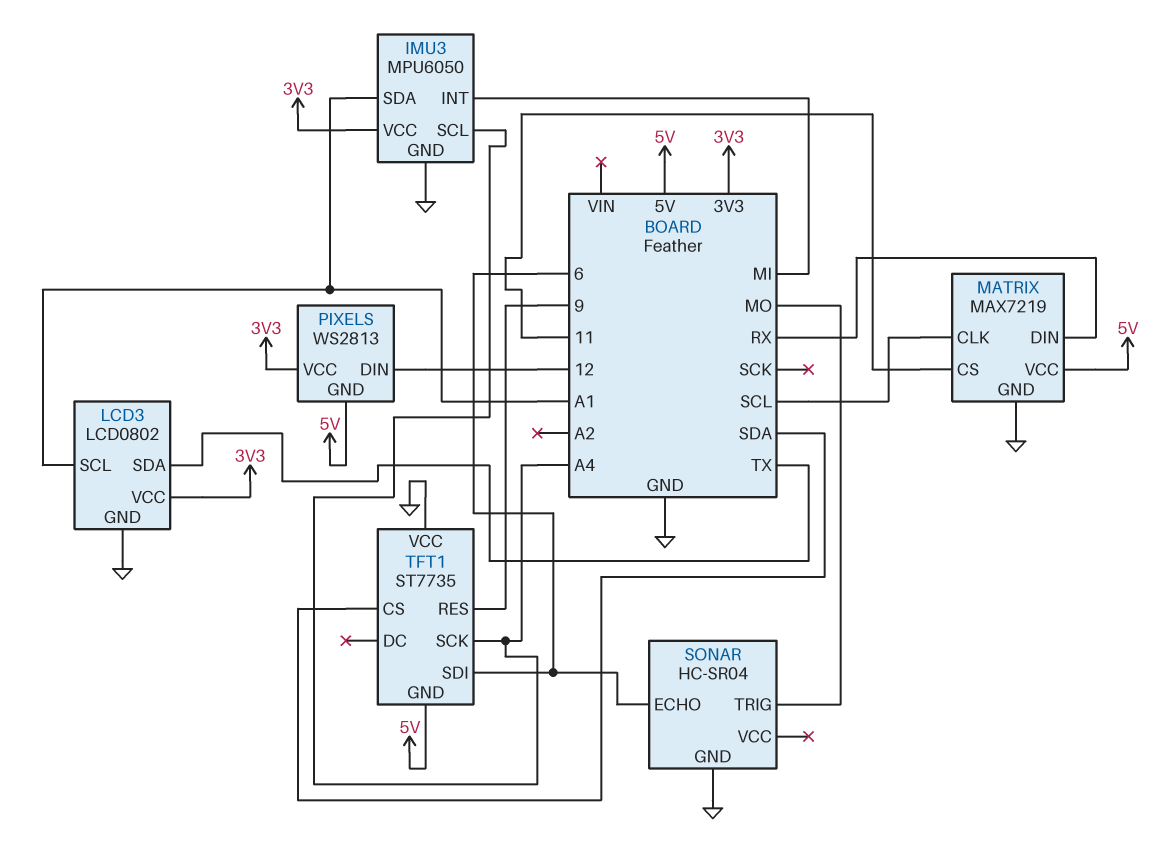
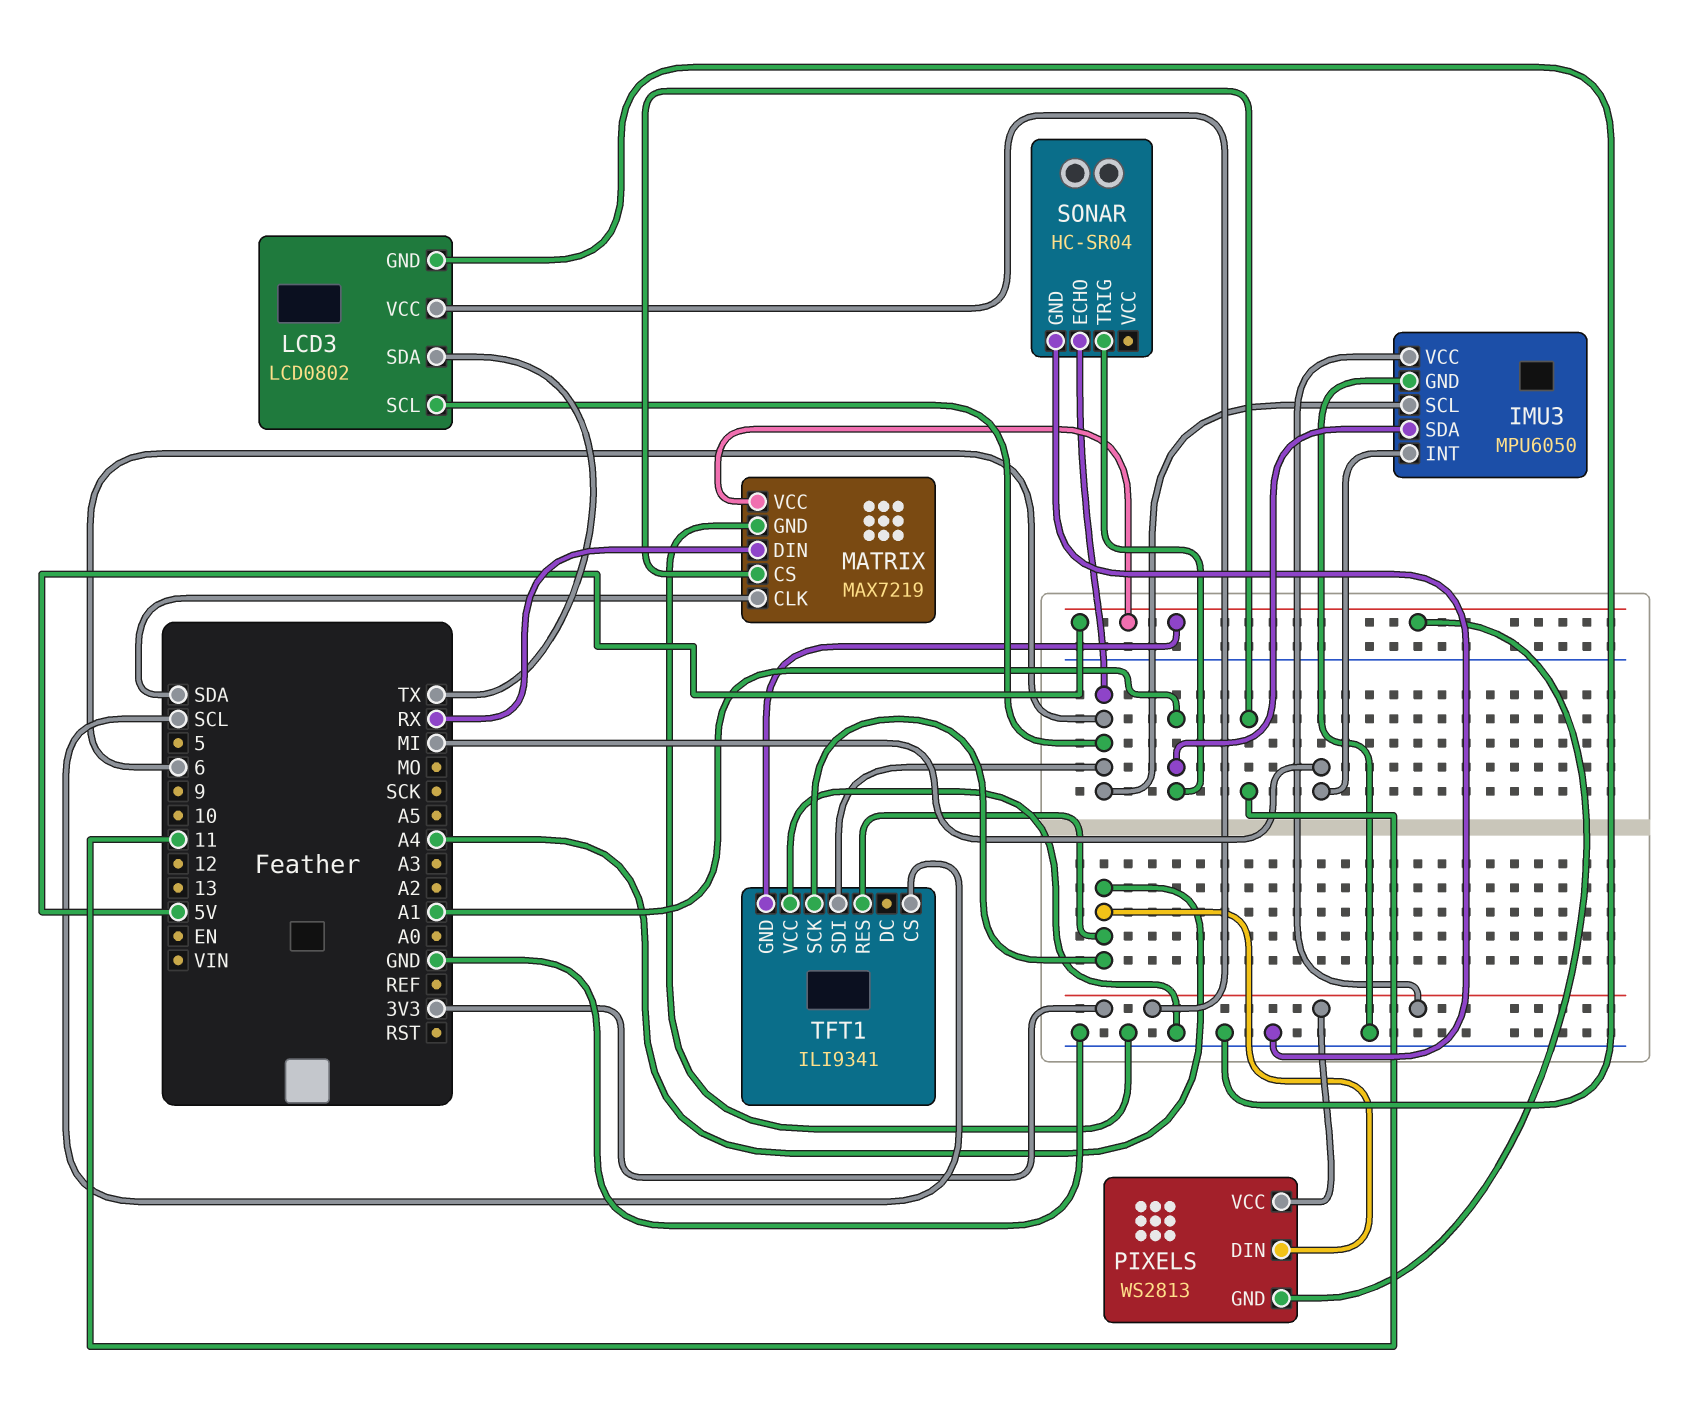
IMU3 pin SCL: A4 -> 6
LCD3 pin SCL: A1 -> 6
MATRIX pin CLK: SCL -> SDA
PIXELS pin DIN: 12 -> A4
SONAR pin TRIG: MO -> A1
TFT1: ST7735 -> ILI9341
TFT1 pin CS: SDA -> SCL
TFT1 pin RES: 9 -> A4

